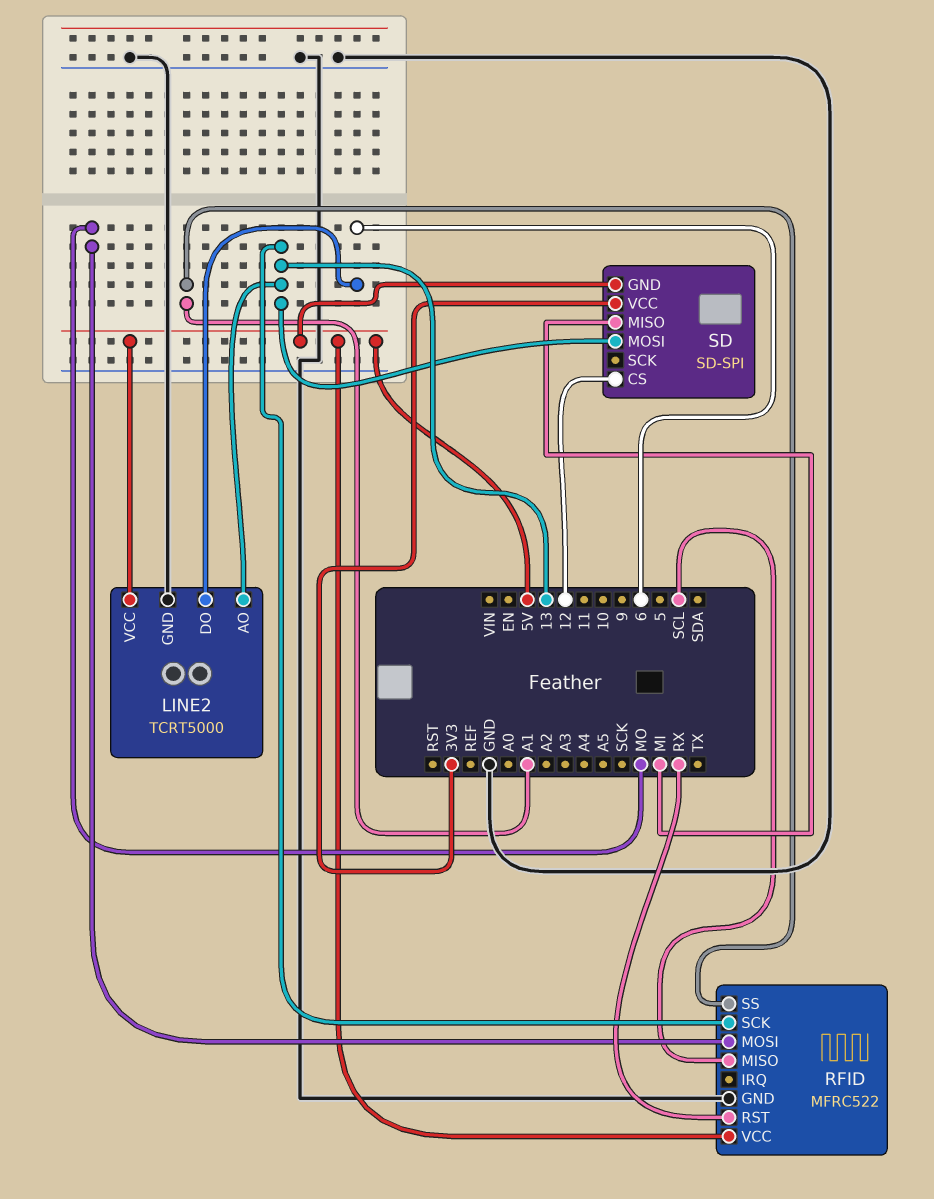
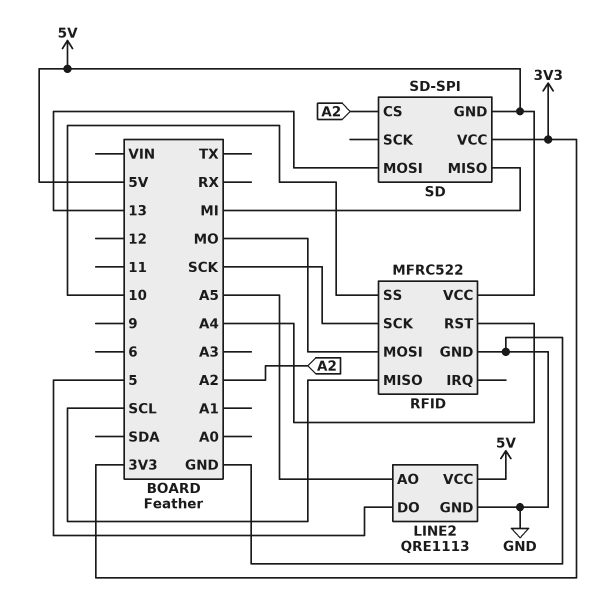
LINE2: TCRT5000 -> QRE1113
LINE2 pin AO: 13 -> A5
LINE2 pin DO: 6 -> 5
RFID pin RST: RX -> A4
RFID pin SCK: 13 -> SCK
RFID pin SS: A1 -> 10
SD pin CS: 12 -> A2

